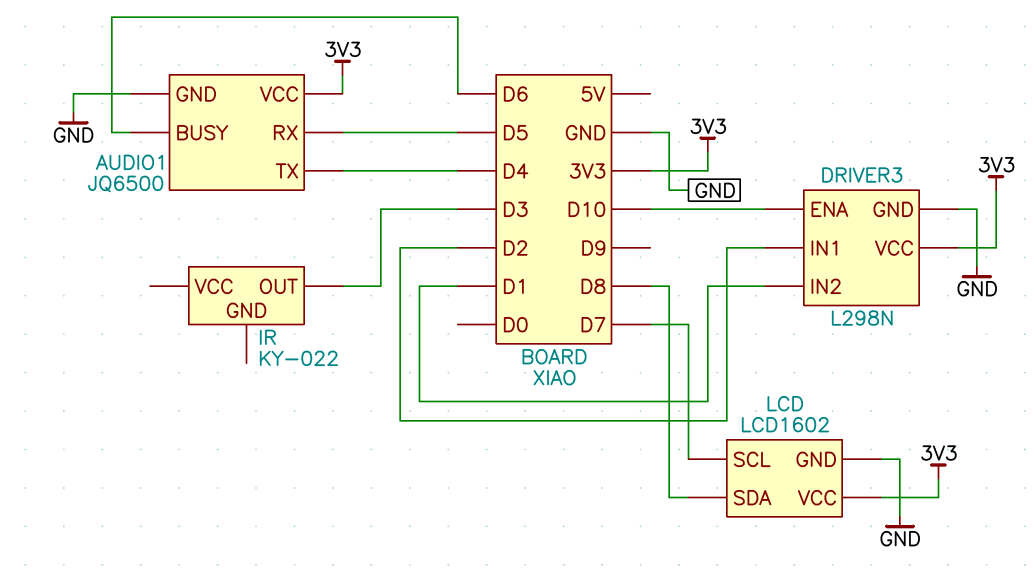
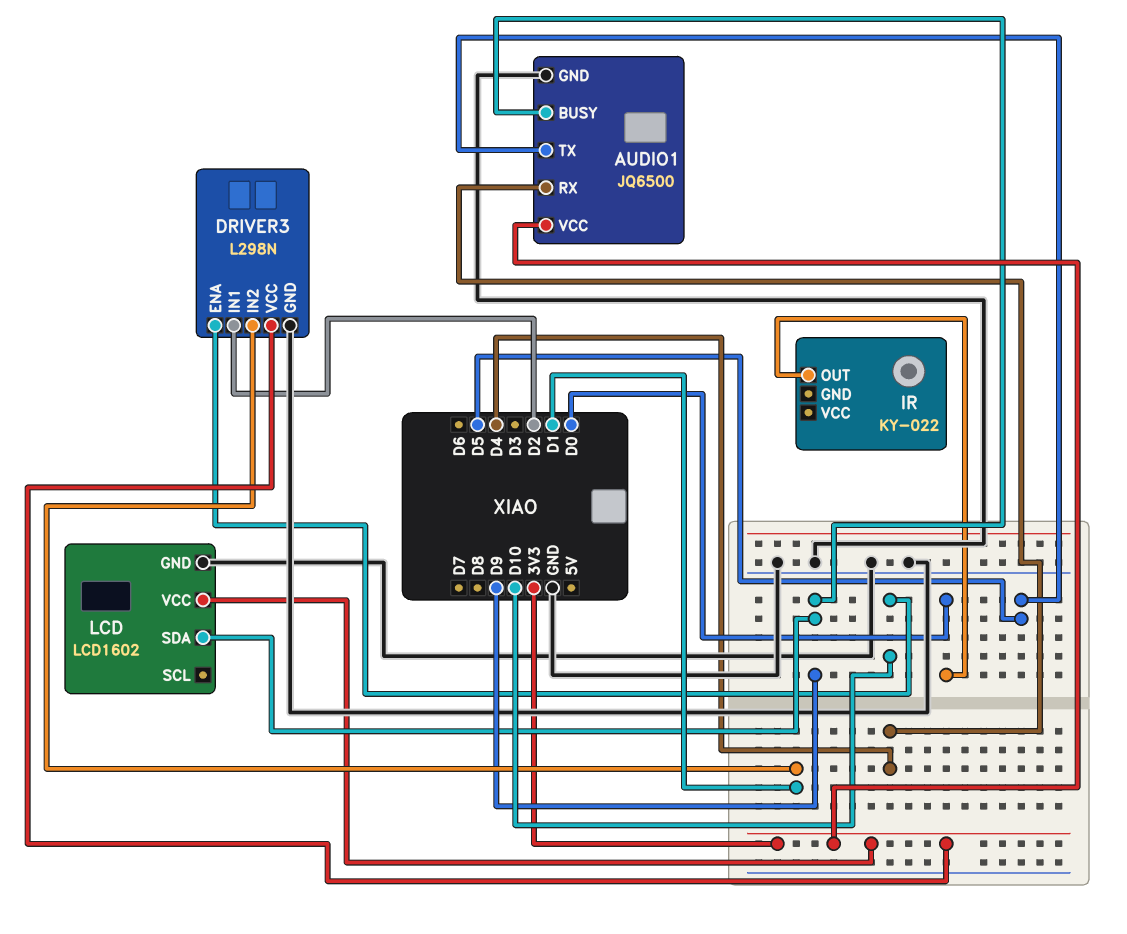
AUDIO1 pin BUSY: D6 -> D9
AUDIO1 pin RX: D5 -> D4
AUDIO1 pin TX: D4 -> D5
IR pin OUT: D3 -> D0
LCD pin SCL: D7 -> none
LCD pin SDA: D8 -> D9

